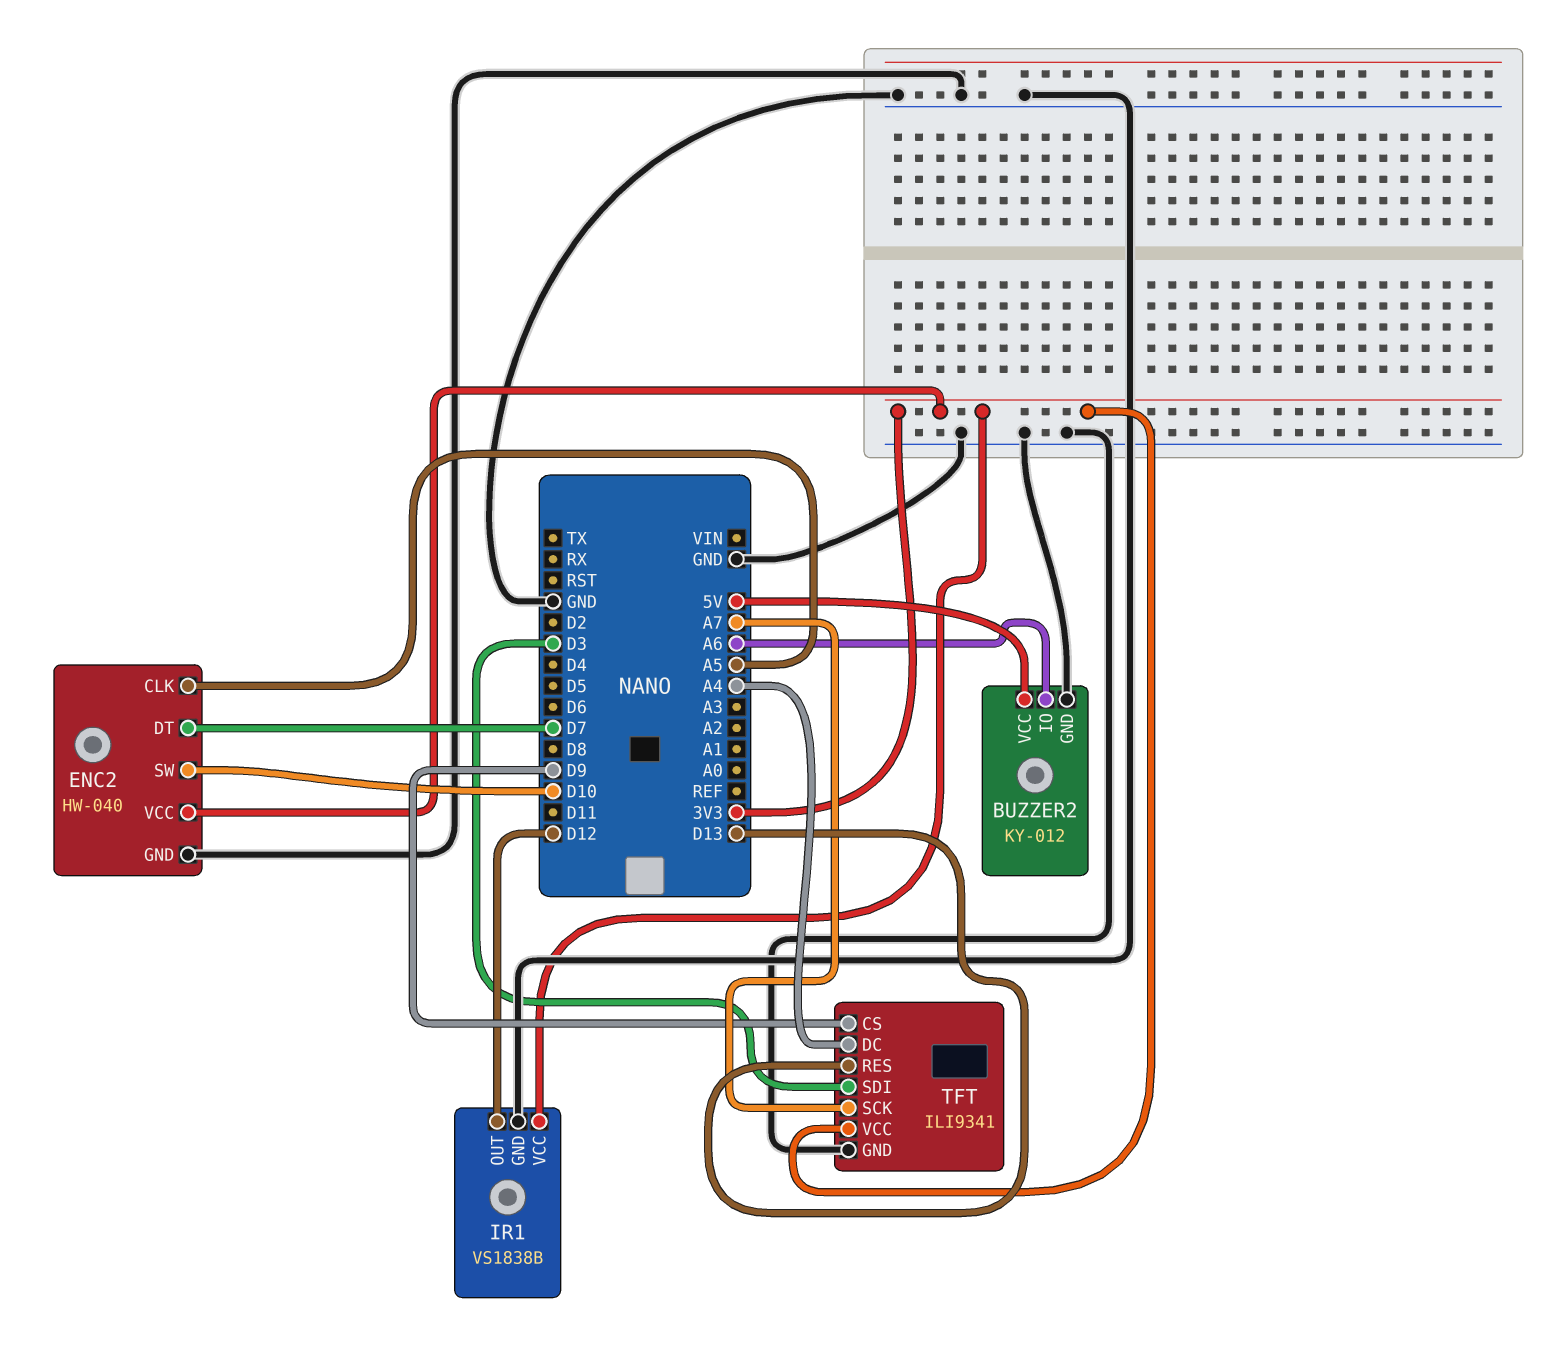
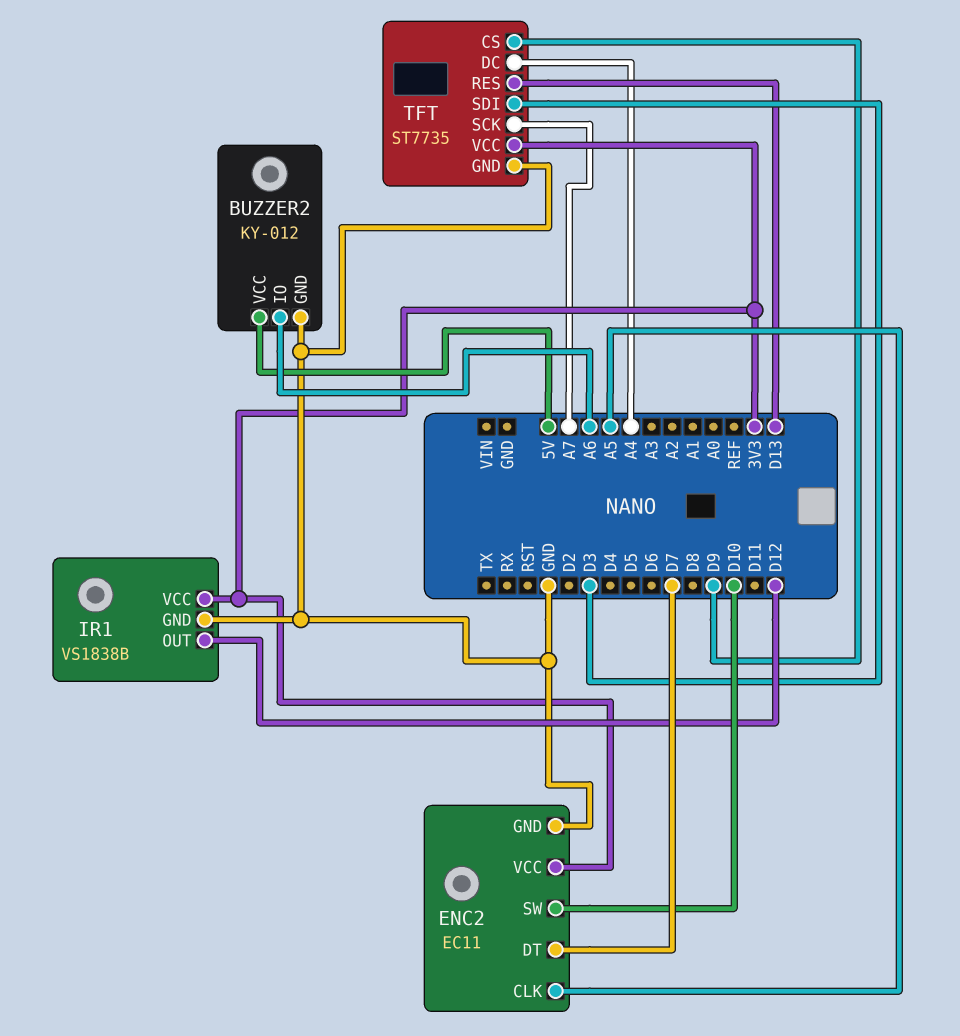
ENC2: HW-040 -> EC11
TFT: ILI9341 -> ST7735

